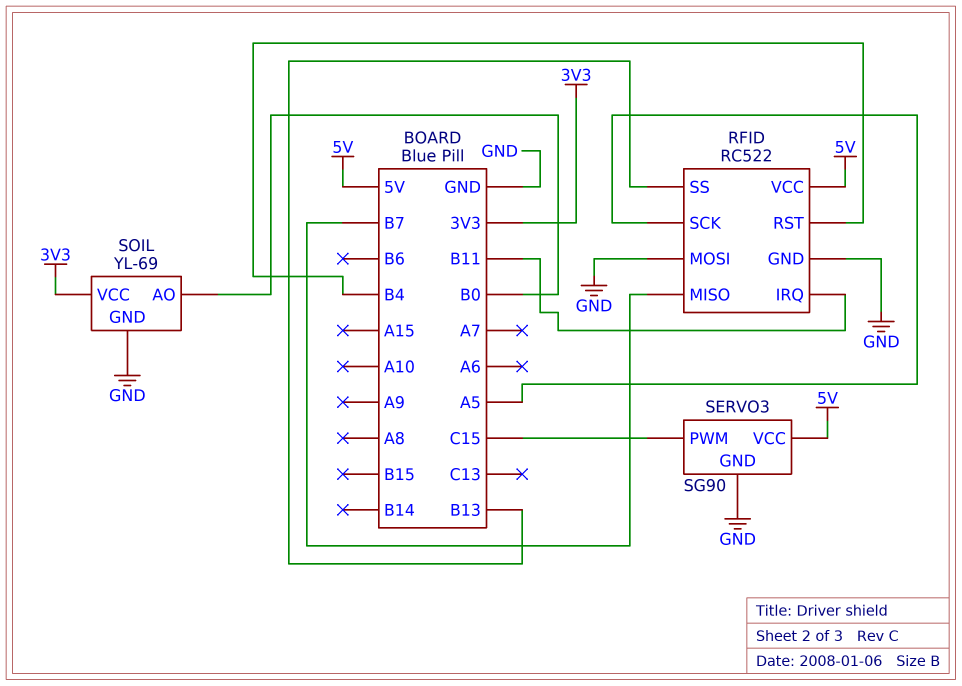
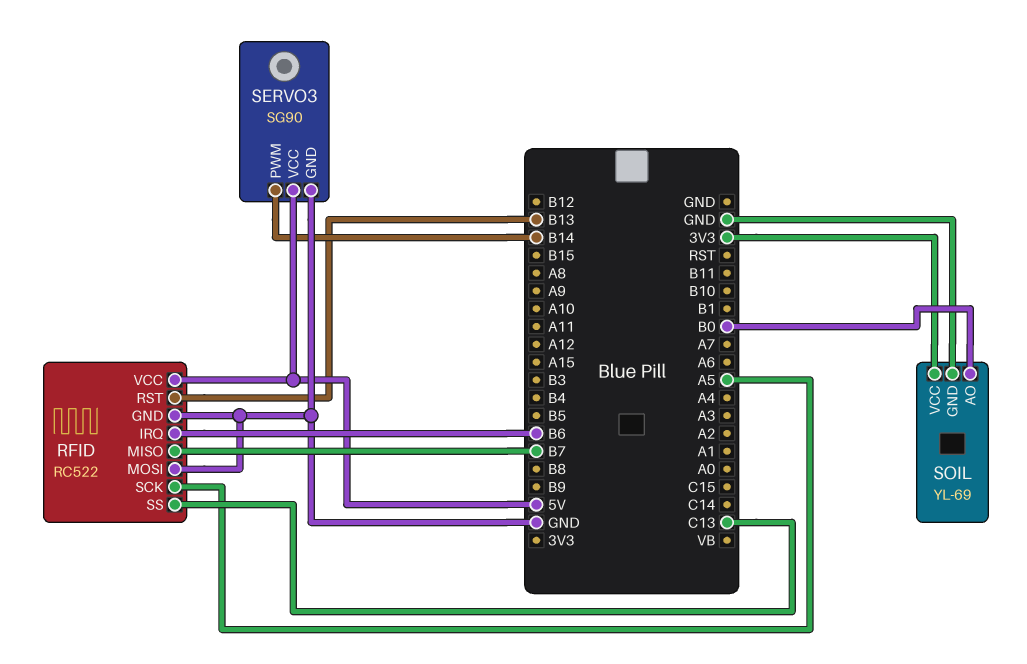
RFID pin IRQ: B11 -> B6
RFID pin RST: B4 -> B13
RFID pin SS: B13 -> C13
SERVO3 pin PWM: C15 -> B14

